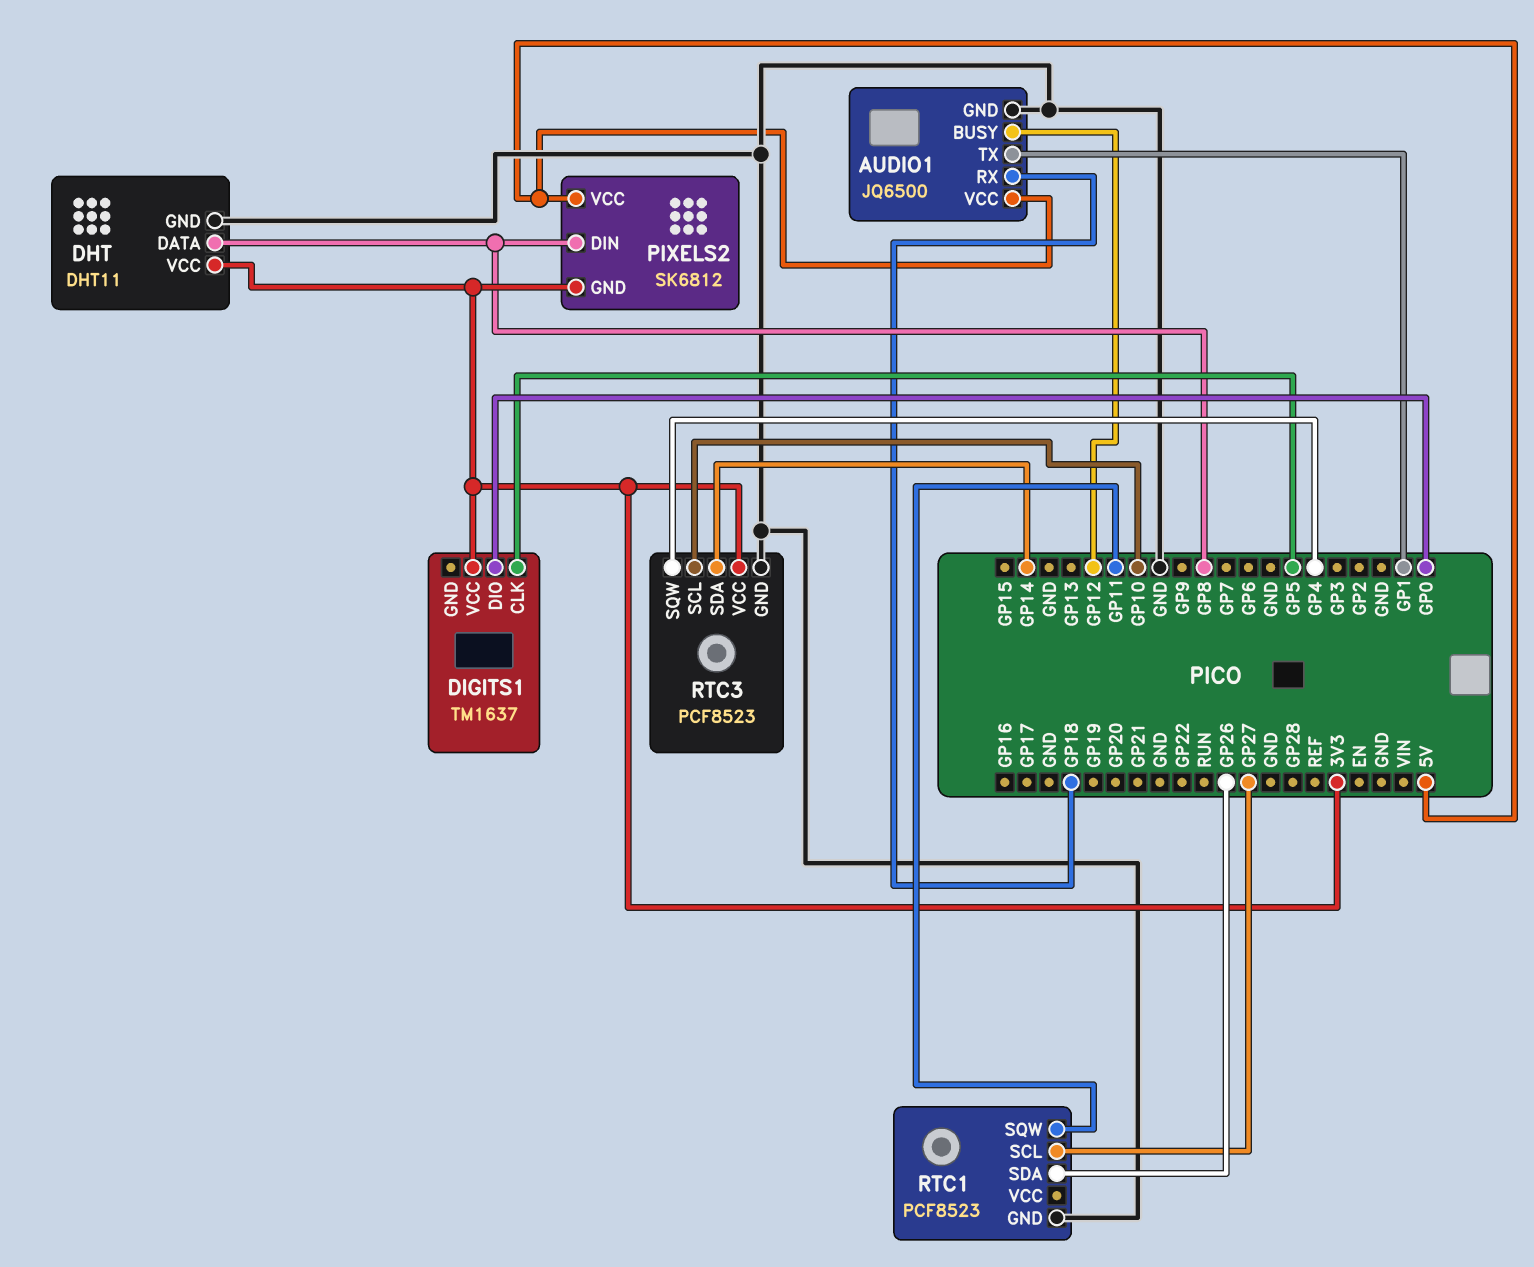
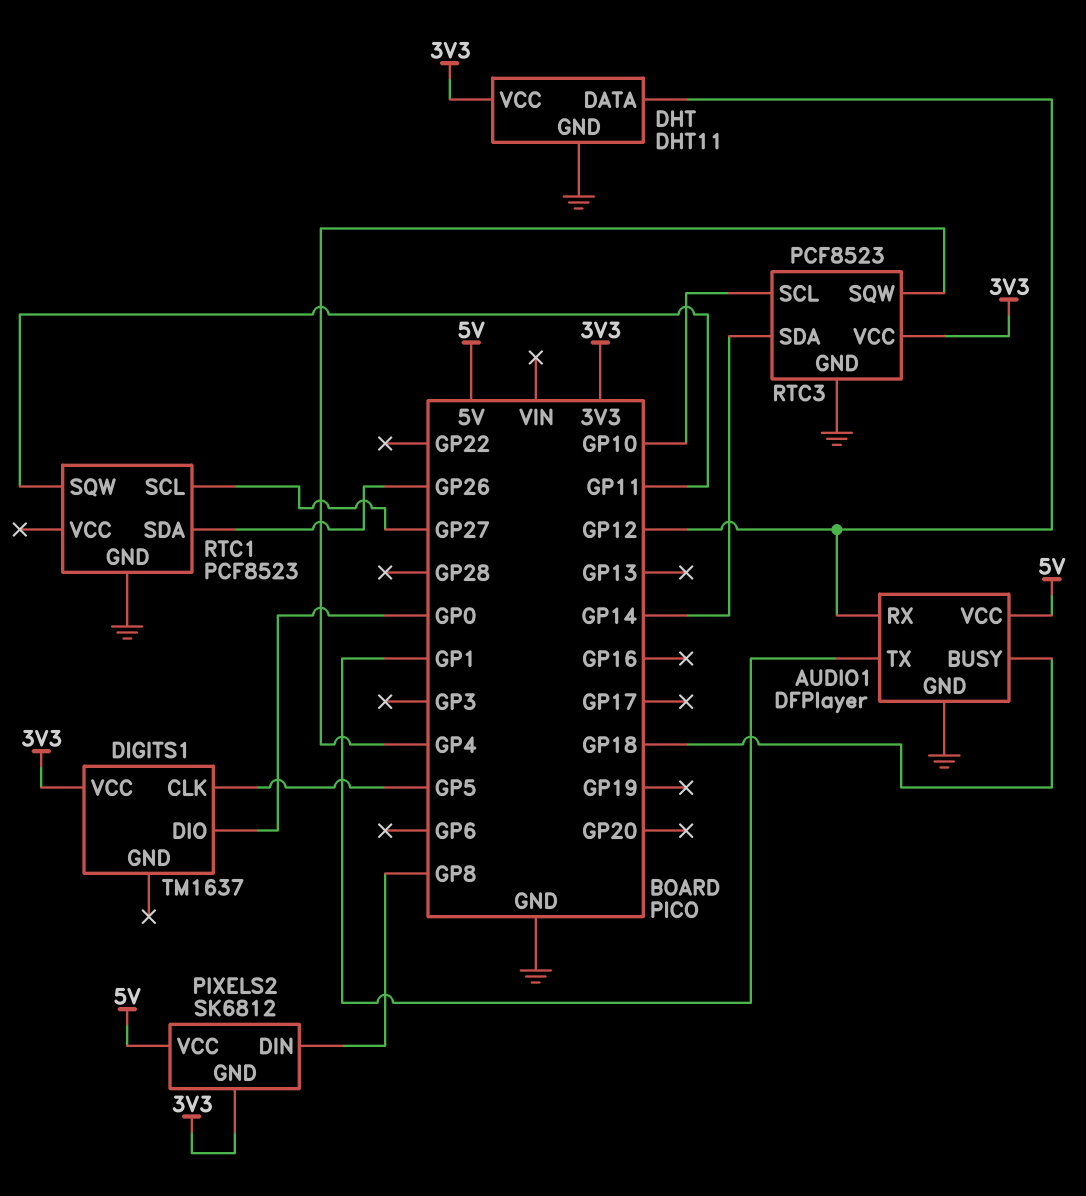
AUDIO1: JQ6500 -> DFPlayer
AUDIO1 pin BUSY: GP12 -> GP18
AUDIO1 pin RX: GP18 -> GP12
DHT pin DATA: GP8 -> GP12

